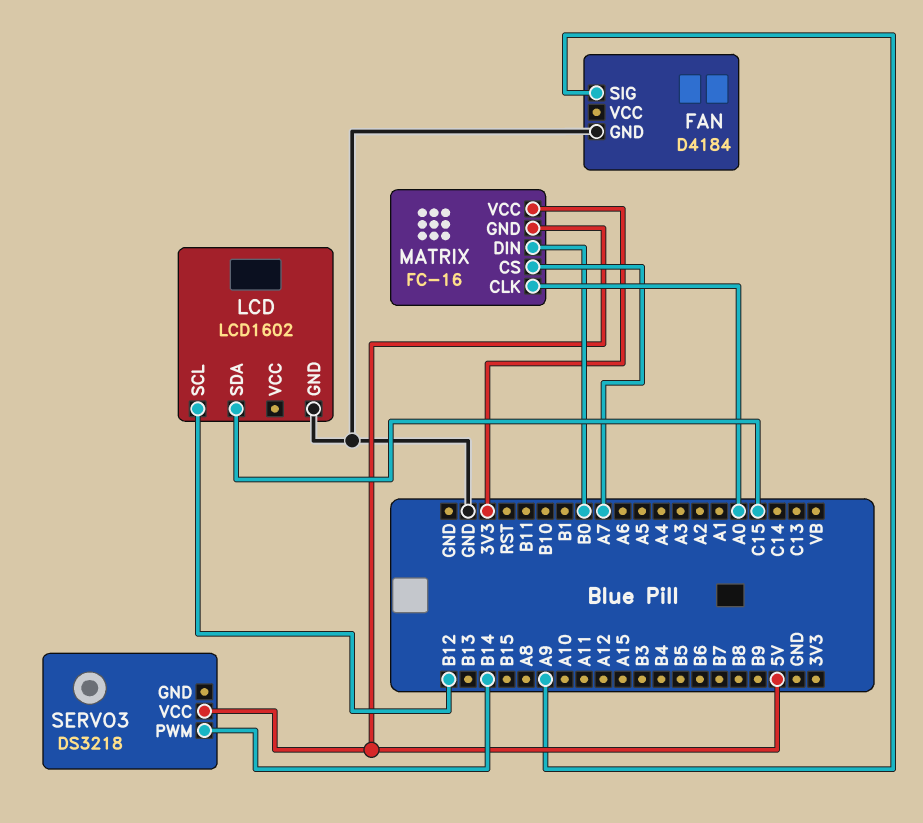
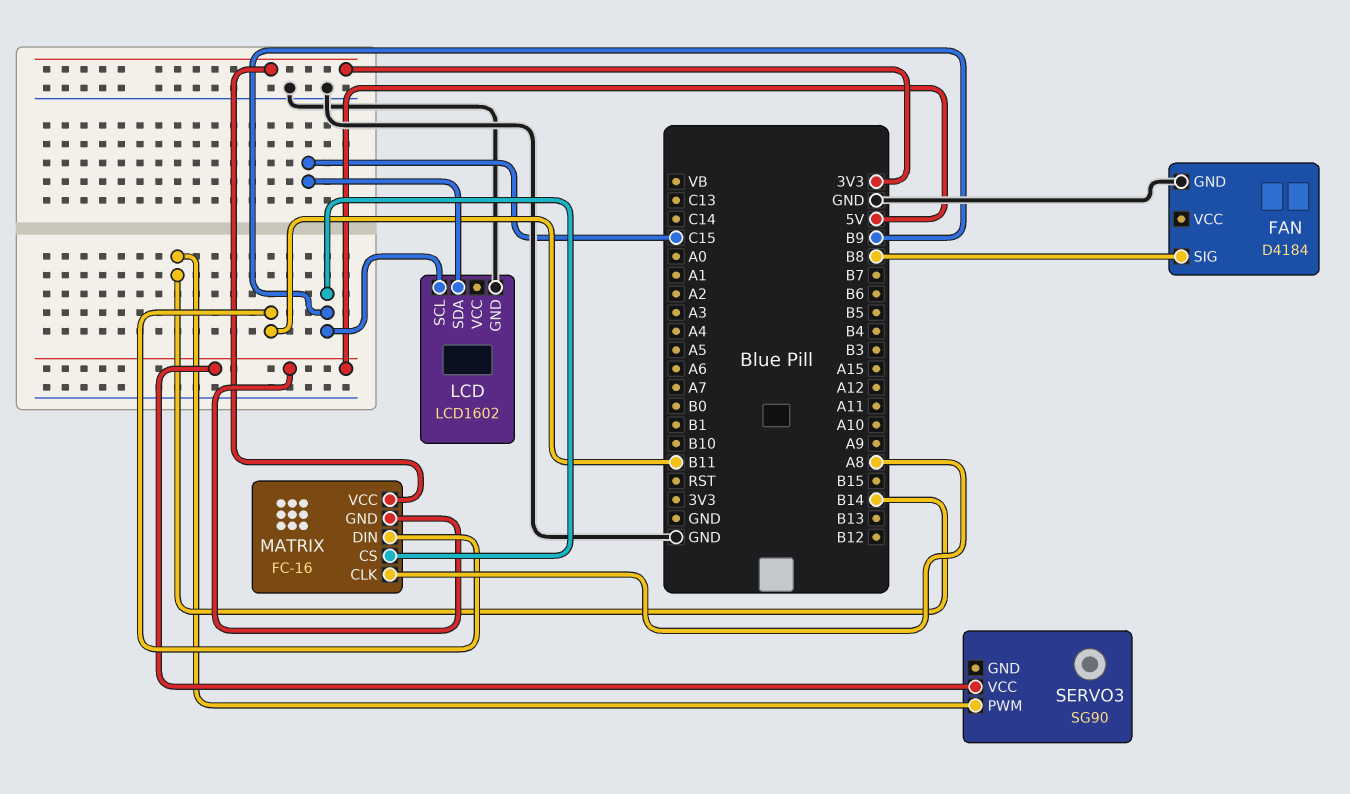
FAN pin SIG: A9 -> B8
LCD pin SCL: B12 -> B9
MATRIX pin CLK: A0 -> A8
MATRIX pin CS: A7 -> B9
MATRIX pin DIN: B0 -> B11
SERVO3: DS3218 -> SG90

